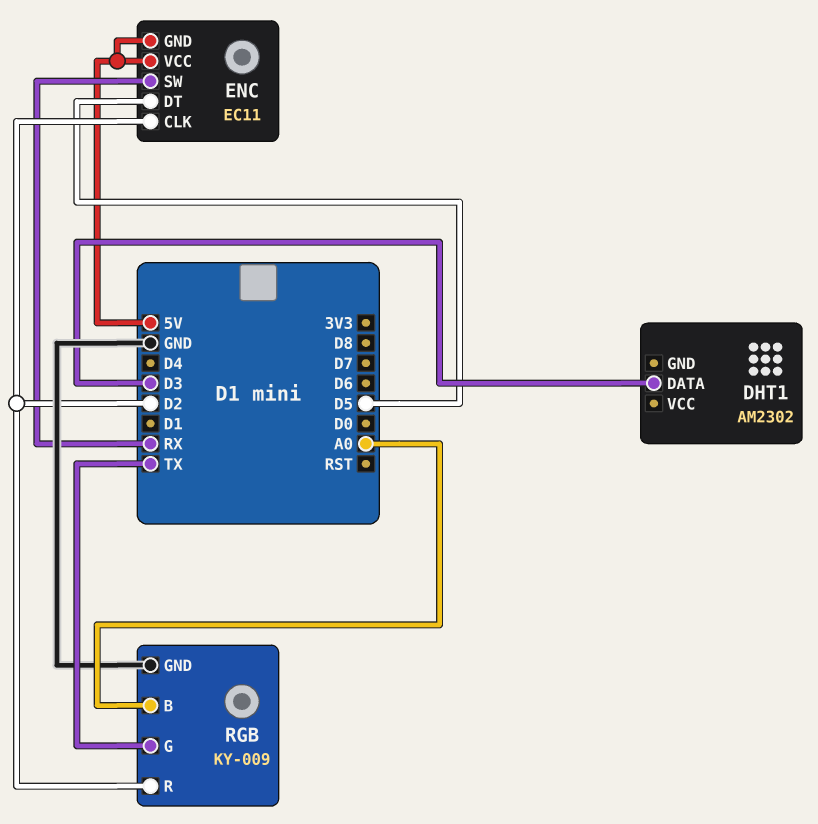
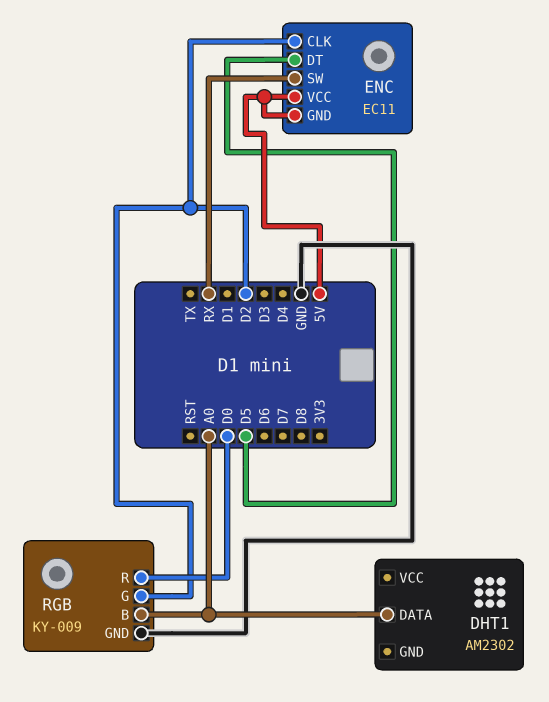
DHT1 pin DATA: D3 -> A0
RGB pin G: TX -> D2
RGB pin R: D2 -> D0

